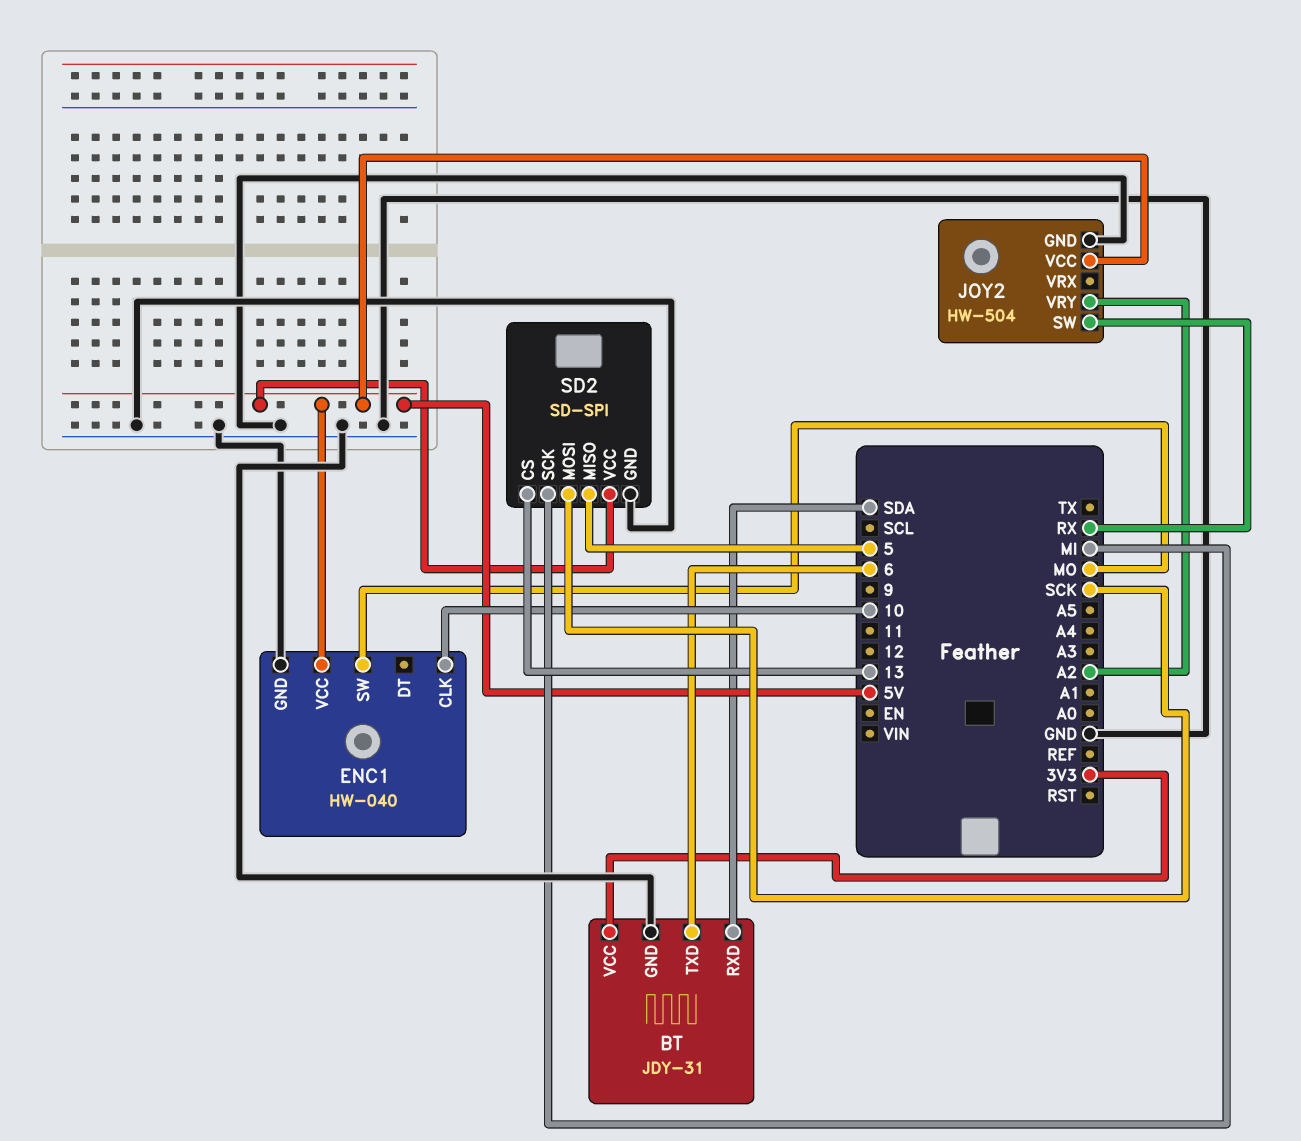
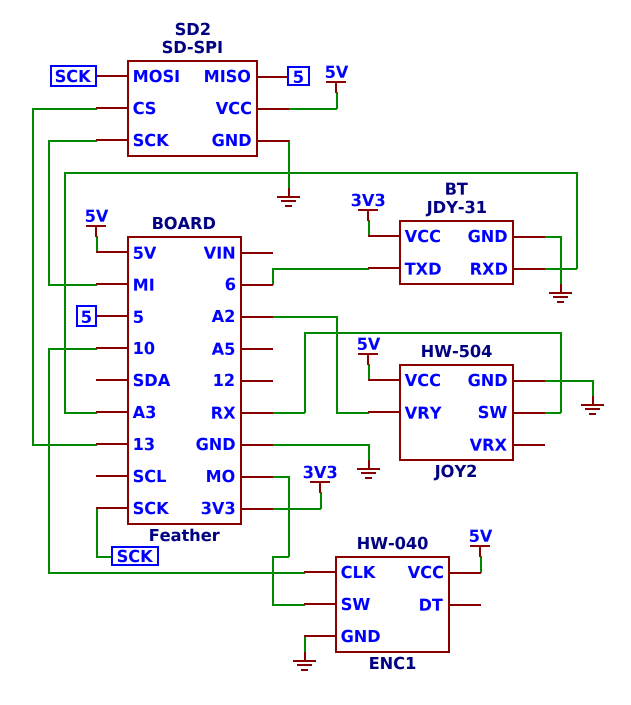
BT pin RXD: SDA -> A3

